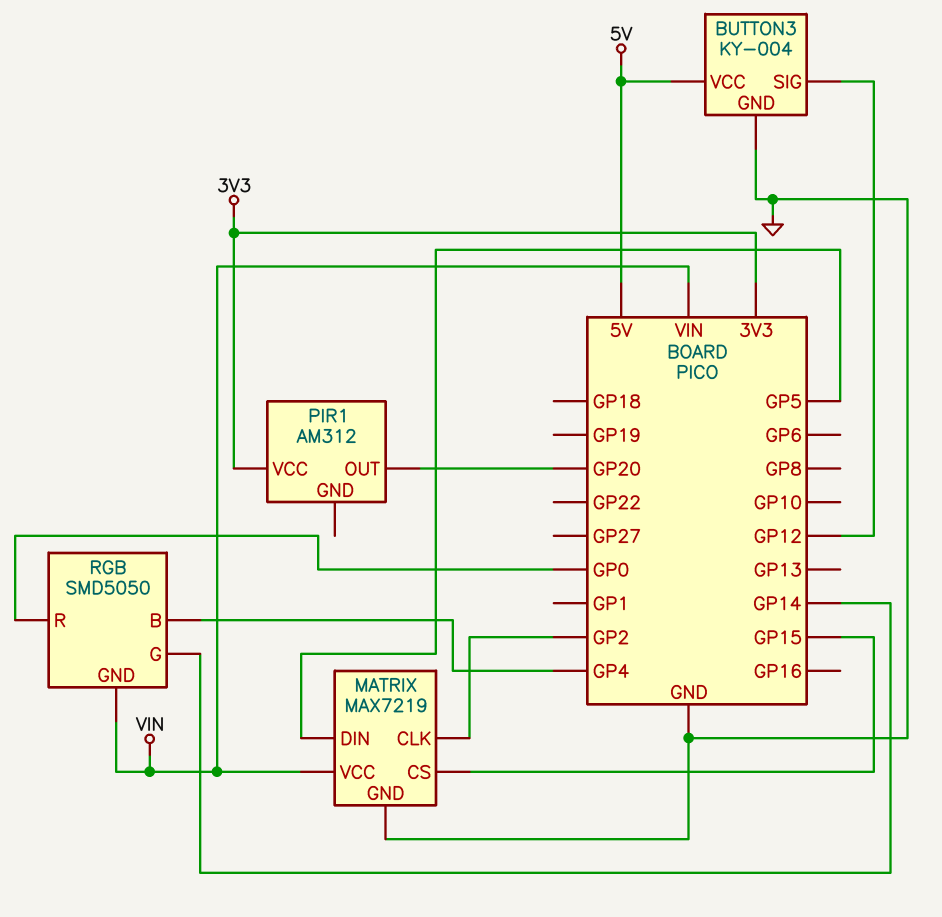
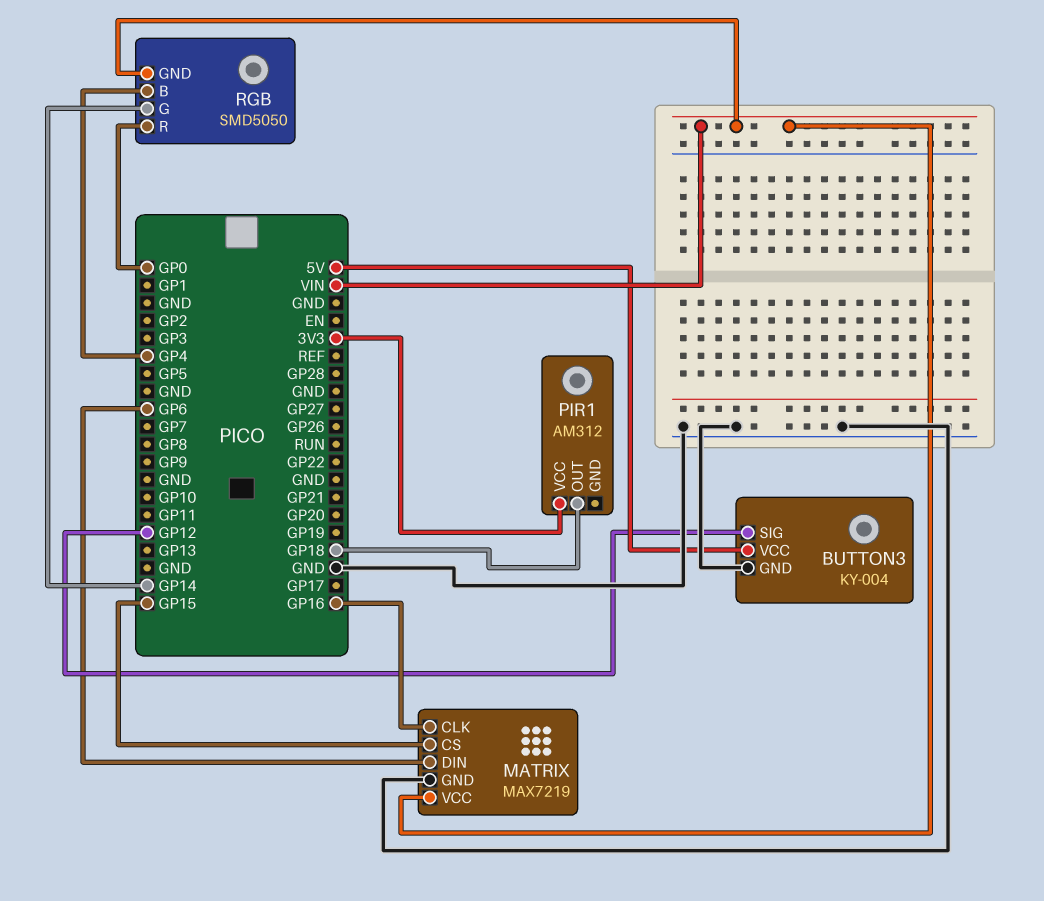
MATRIX pin CLK: GP2 -> GP16
MATRIX pin DIN: GP5 -> GP6
PIR1 pin OUT: GP20 -> GP18

